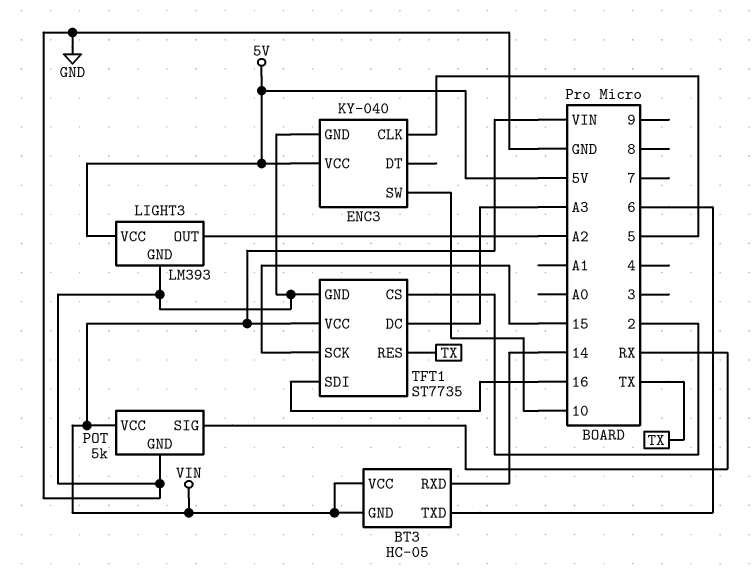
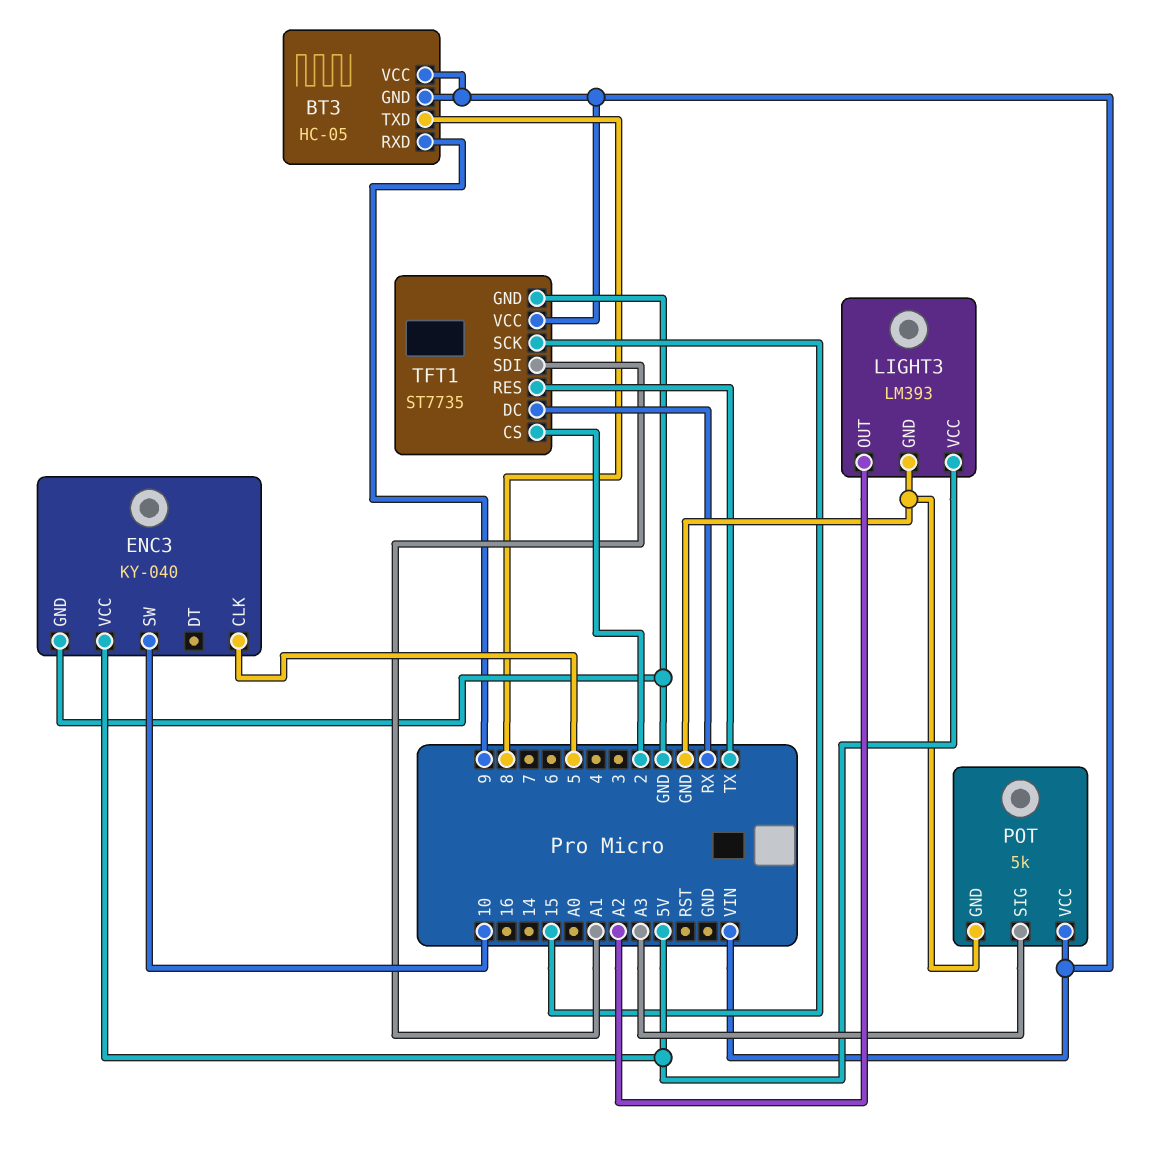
BT3 pin RXD: 14 -> 9
BT3 pin TXD: 6 -> 8
POT pin SIG: RX -> A3
TFT1 pin DC: A3 -> RX
TFT1 pin SDI: 16 -> A1

